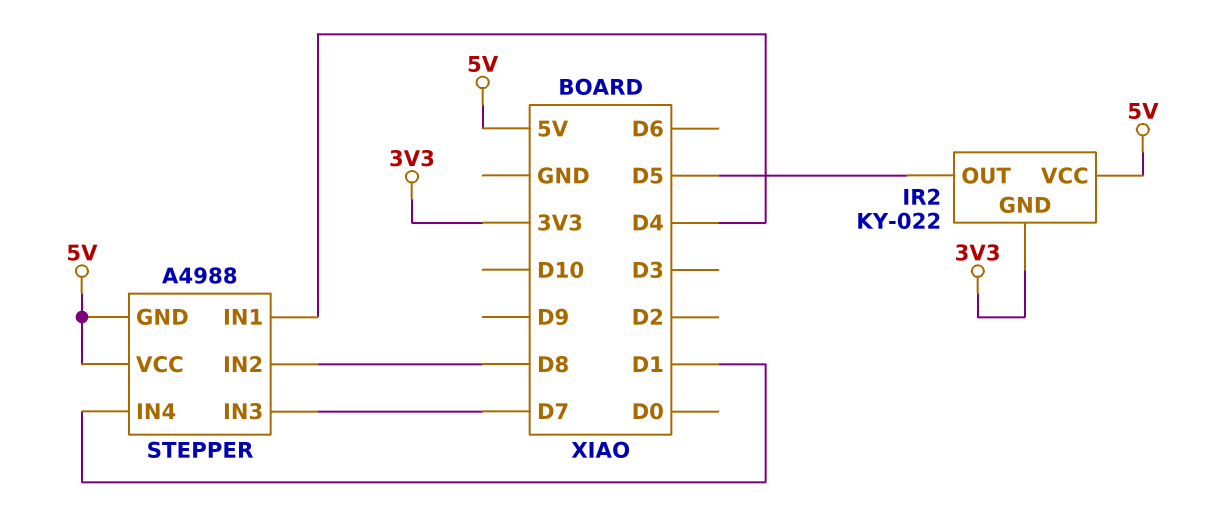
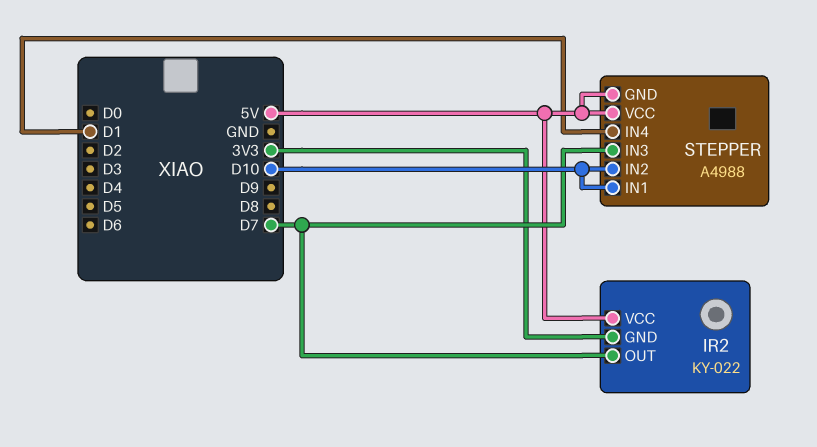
IR2 pin OUT: D5 -> D7
STEPPER pin IN1: D4 -> D10
STEPPER pin IN2: D8 -> D10

